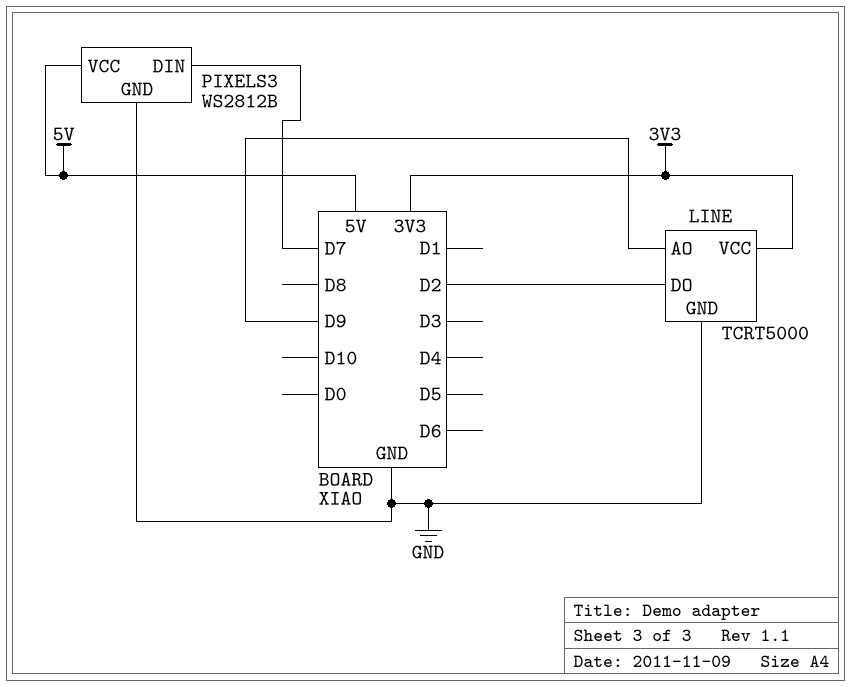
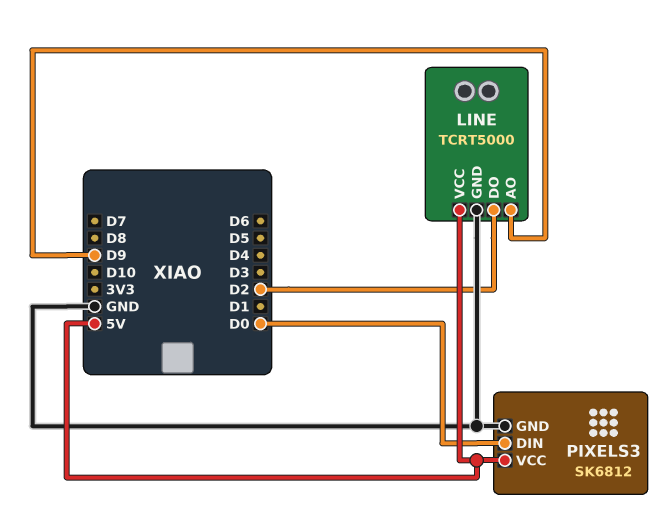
LINE pin VCC: 3V3 -> 5V
PIXELS3: WS2812B -> SK6812
PIXELS3 pin DIN: D7 -> D0

